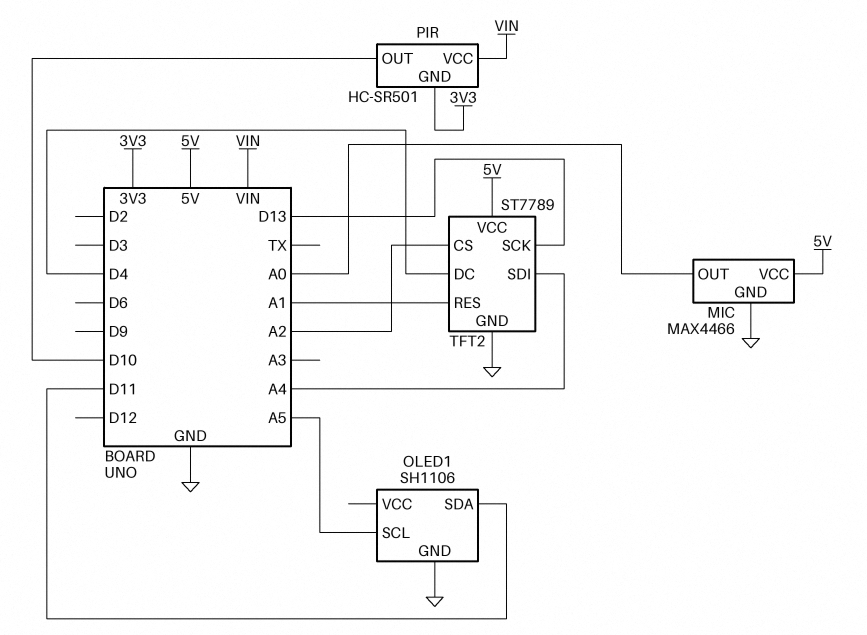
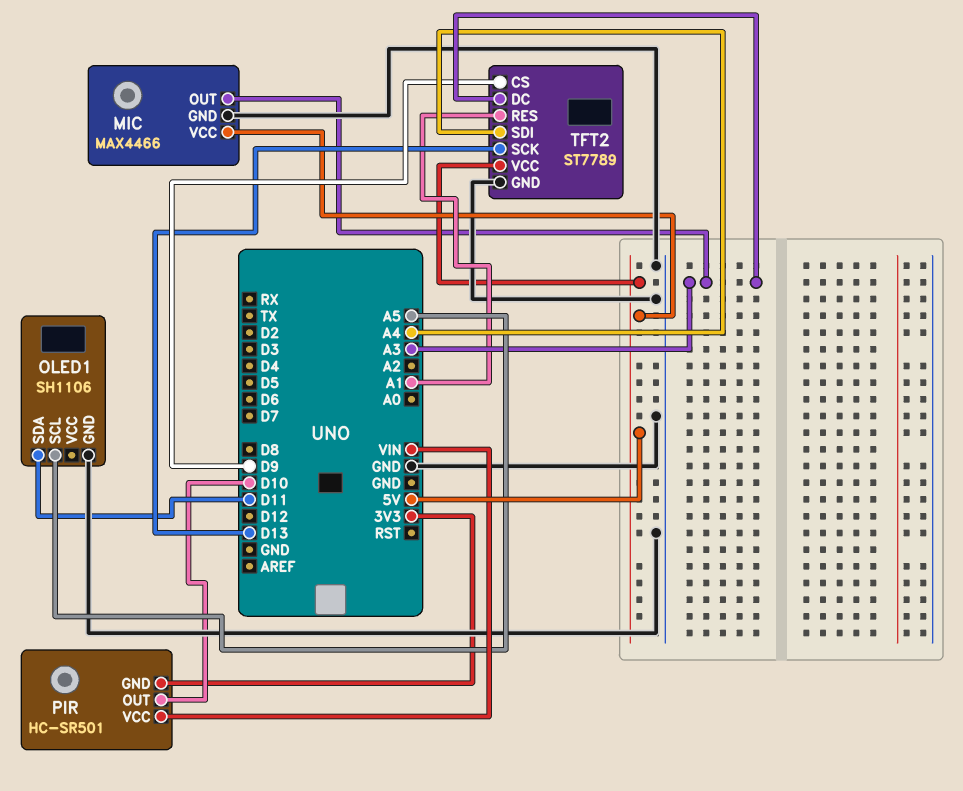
MIC pin OUT: A0 -> A3
TFT2 pin CS: A2 -> D9
TFT2 pin DC: D4 -> A3

